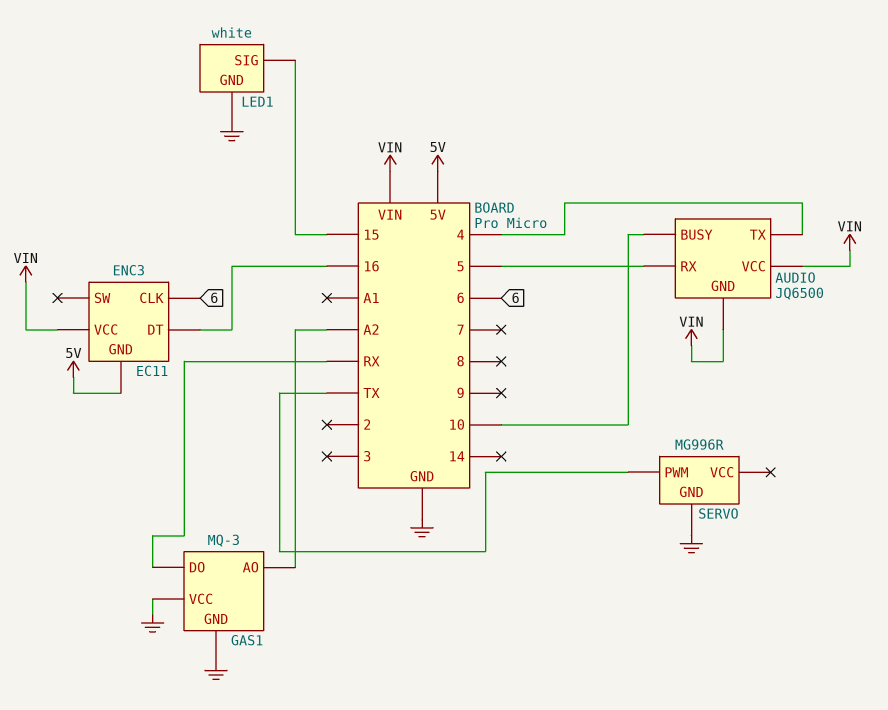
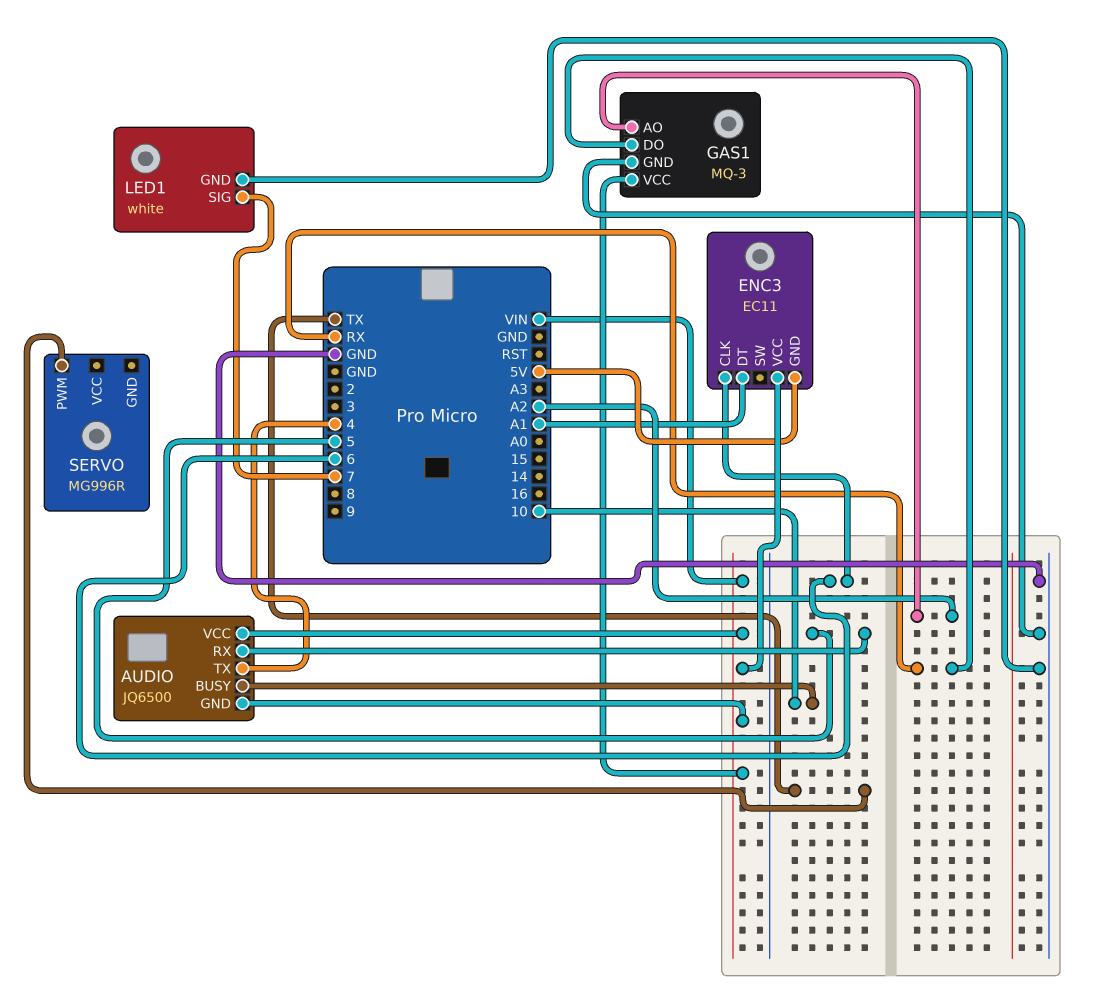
ENC3 pin DT: 16 -> A1
GAS1 pin VCC: GND -> VIN
LED1 pin SIG: 15 -> 7
SERVO pin GND: GND -> none

